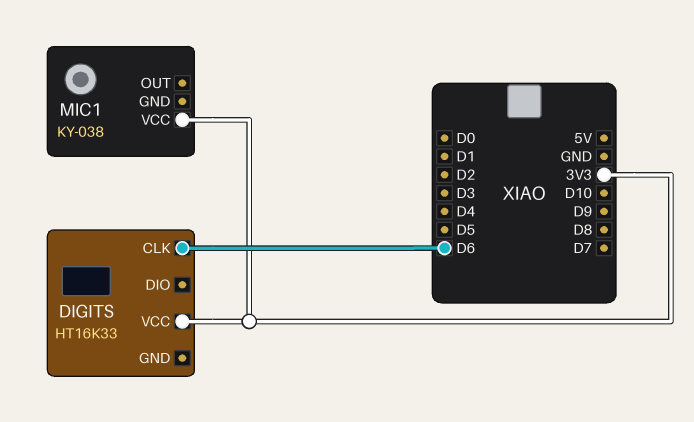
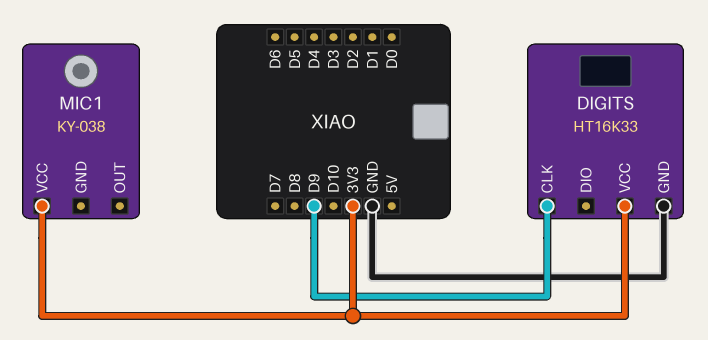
DIGITS pin CLK: D6 -> D9
DIGITS pin GND: none -> GND

